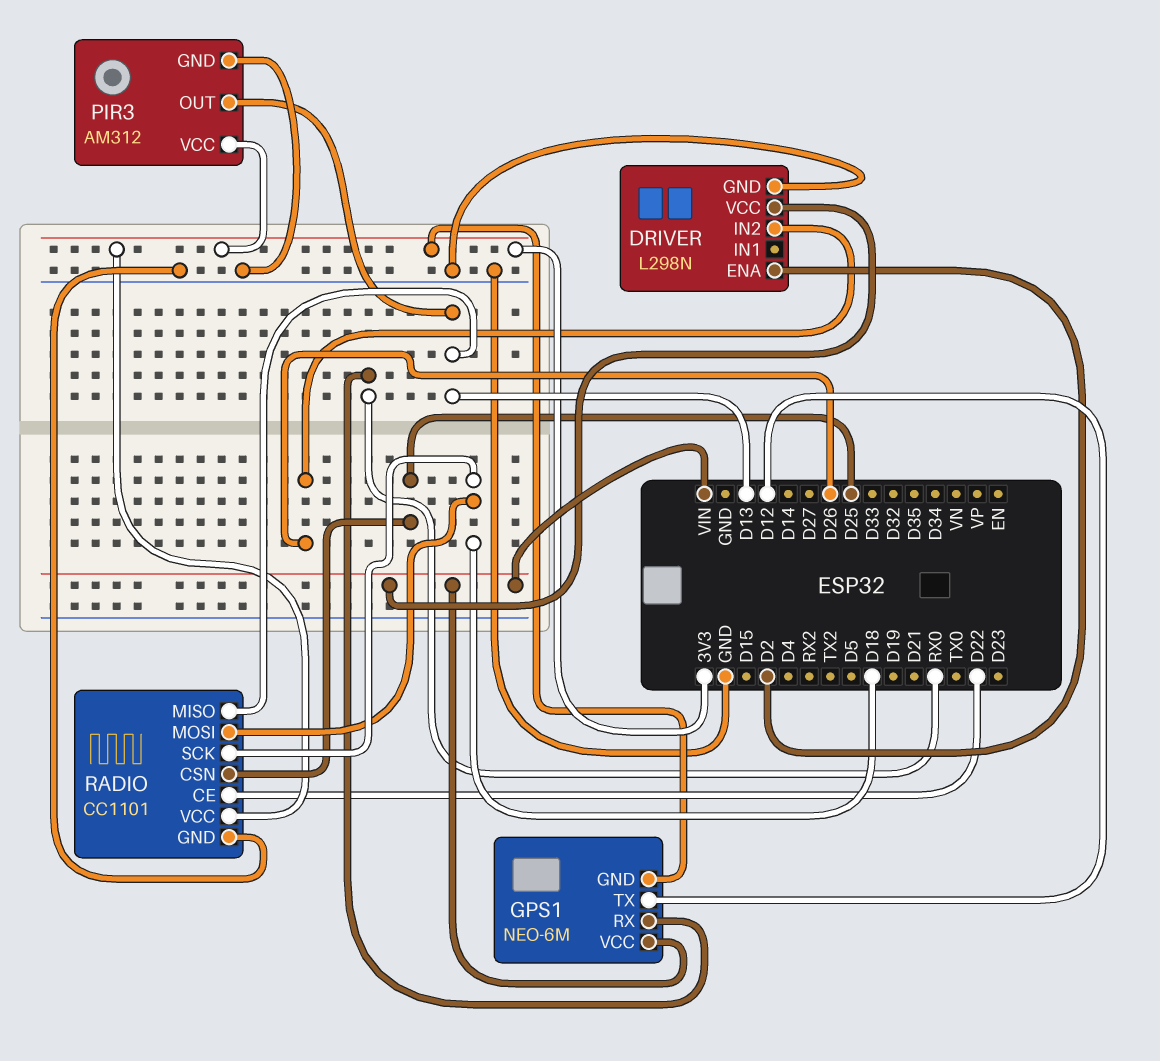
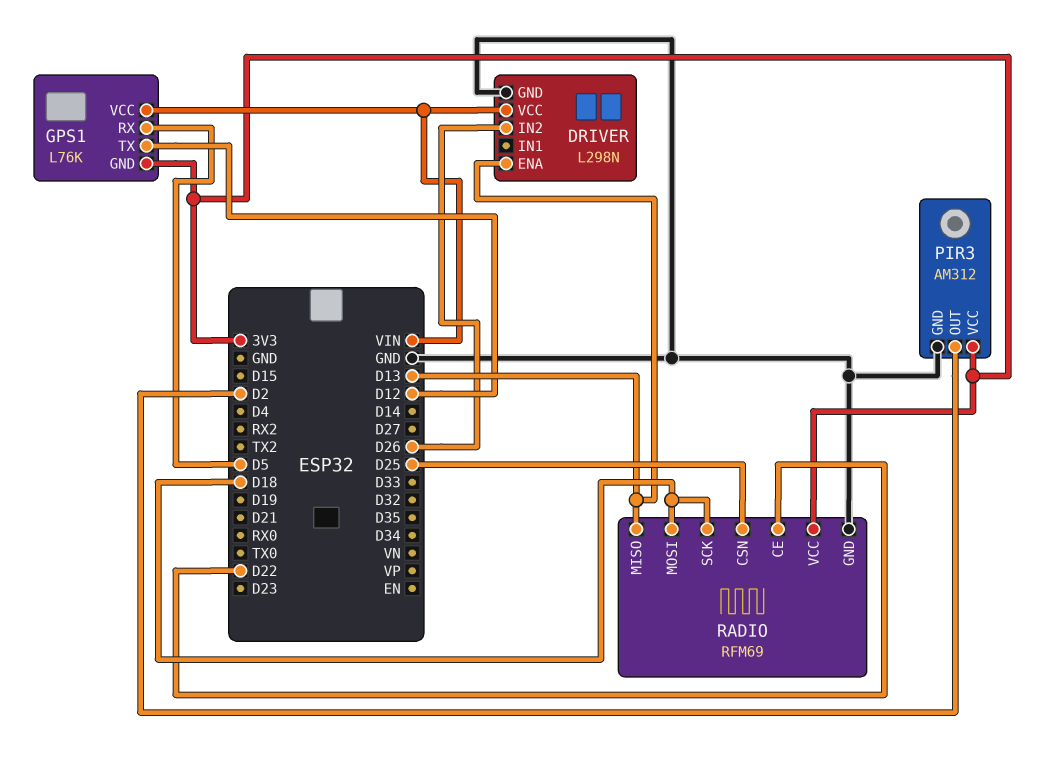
DRIVER pin ENA: D2 -> D13
GPS1: NEO-6M -> L76K
GPS1 pin RX: RX0 -> D5
PIR3 pin OUT: D13 -> D2
RADIO: CC1101 -> RFM69

